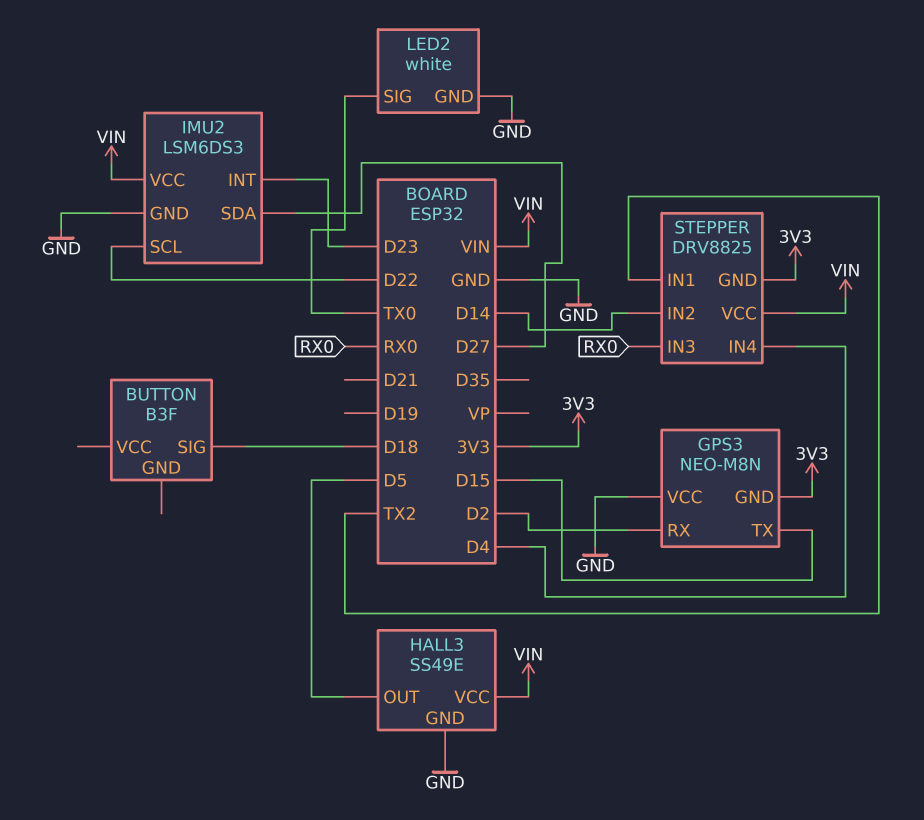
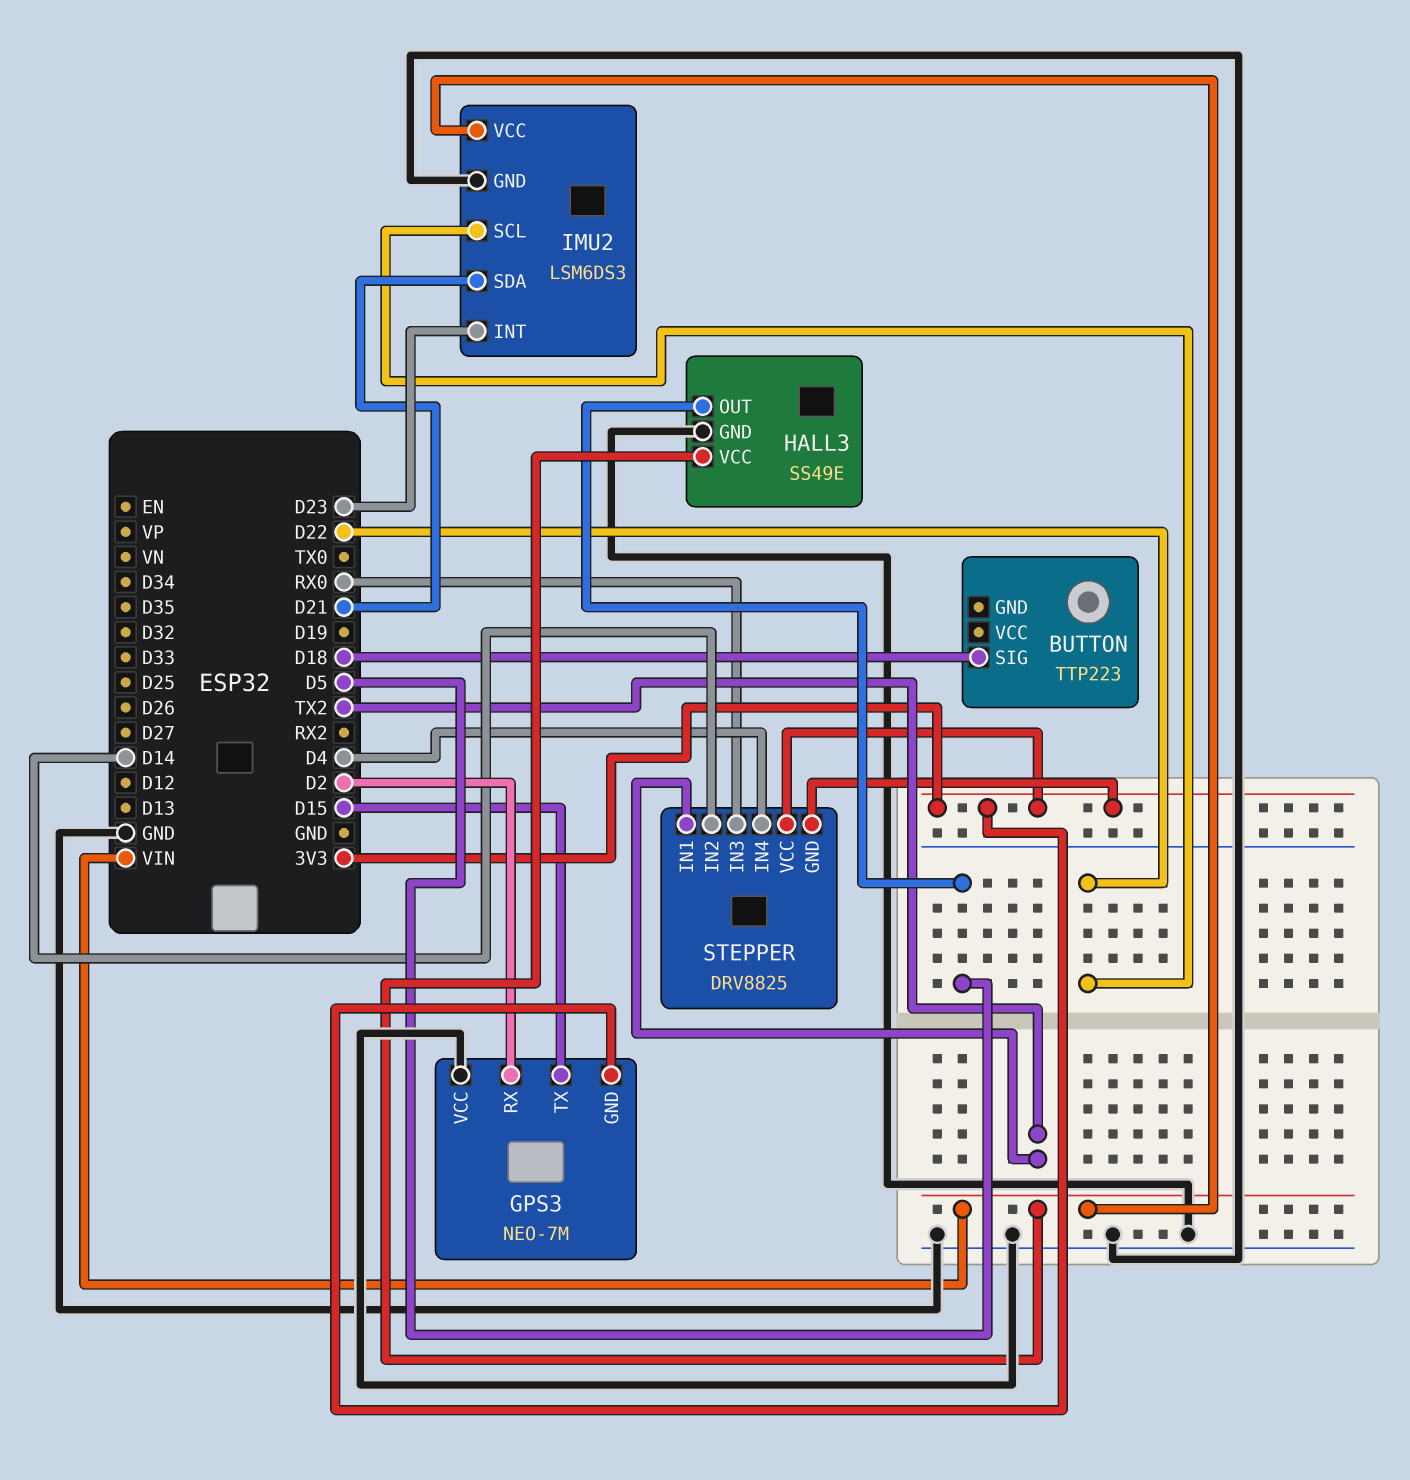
BUTTON: B3F -> TTP223
GPS3: NEO-M8N -> NEO-7M
IMU2 pin SDA: D27 -> D21
LED2: white -> none
LED2 pin GND: GND -> none
LED2 pin SIG: TX0 -> none
STEPPER pin VCC: VIN -> 3V3

